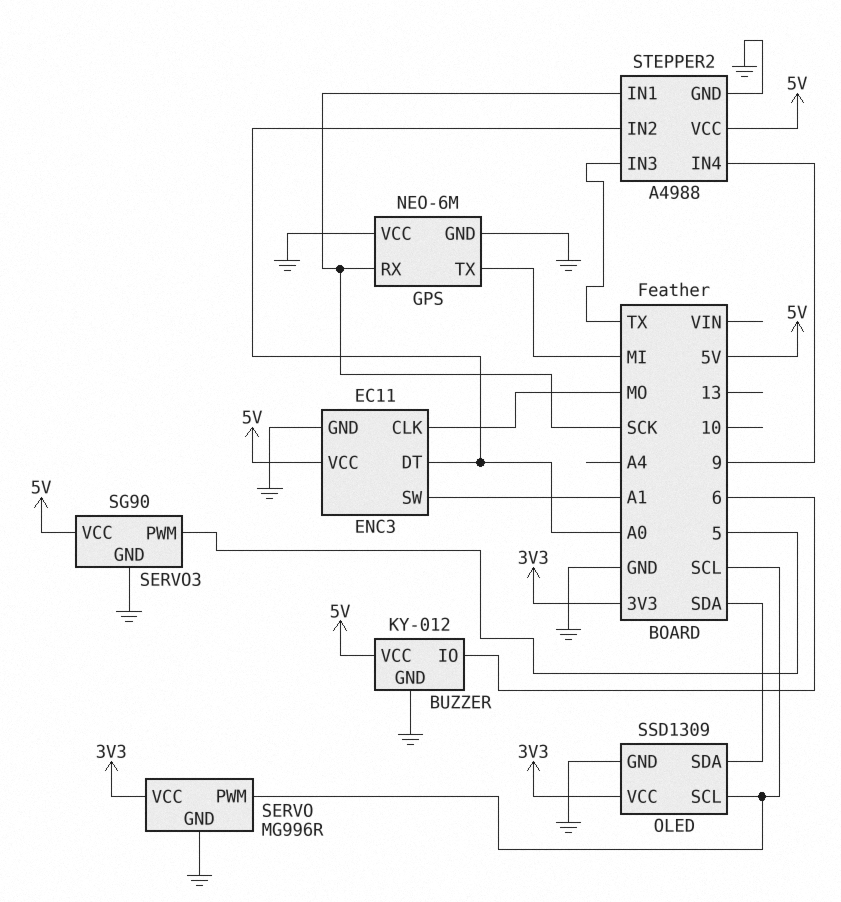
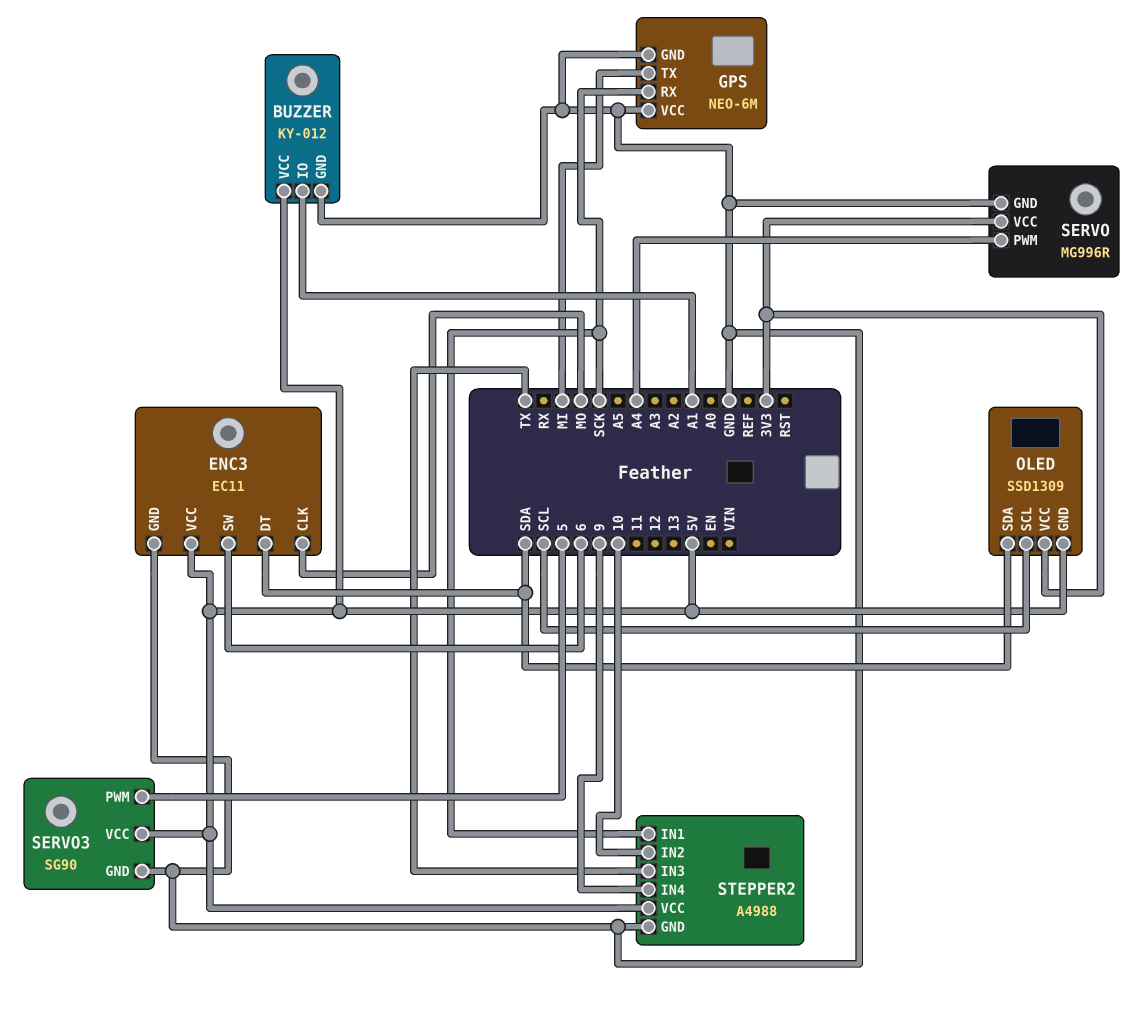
BUZZER pin IO: 6 -> A1
ENC3 pin DT: A0 -> SDA
ENC3 pin SW: A1 -> 6
OLED pin GND: GND -> 5V
SERVO pin PWM: SCL -> A4
STEPPER2 pin IN2: A0 -> 10

